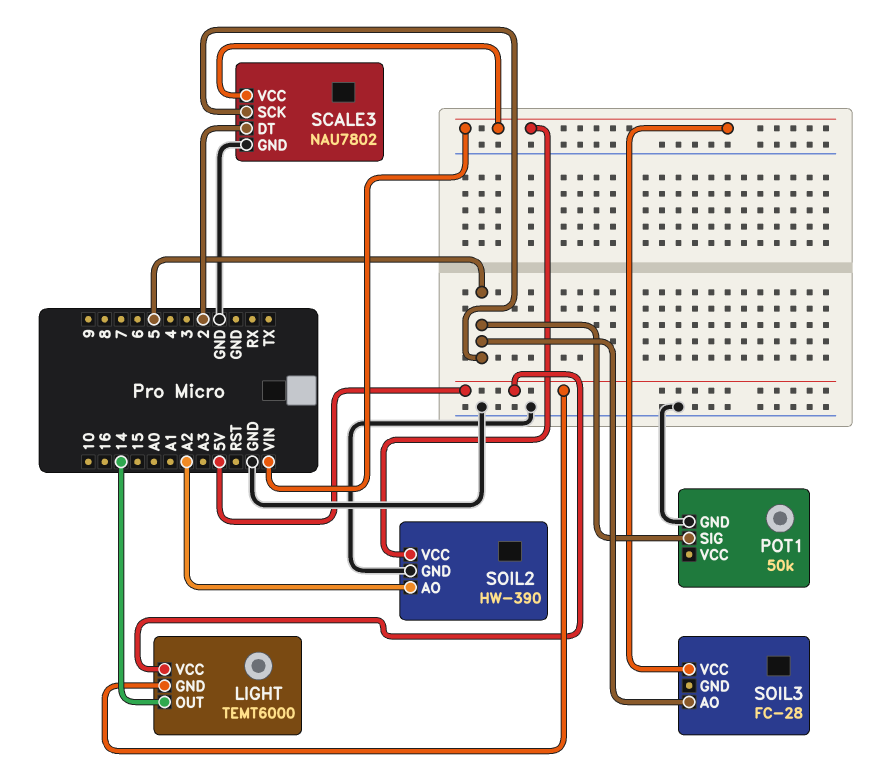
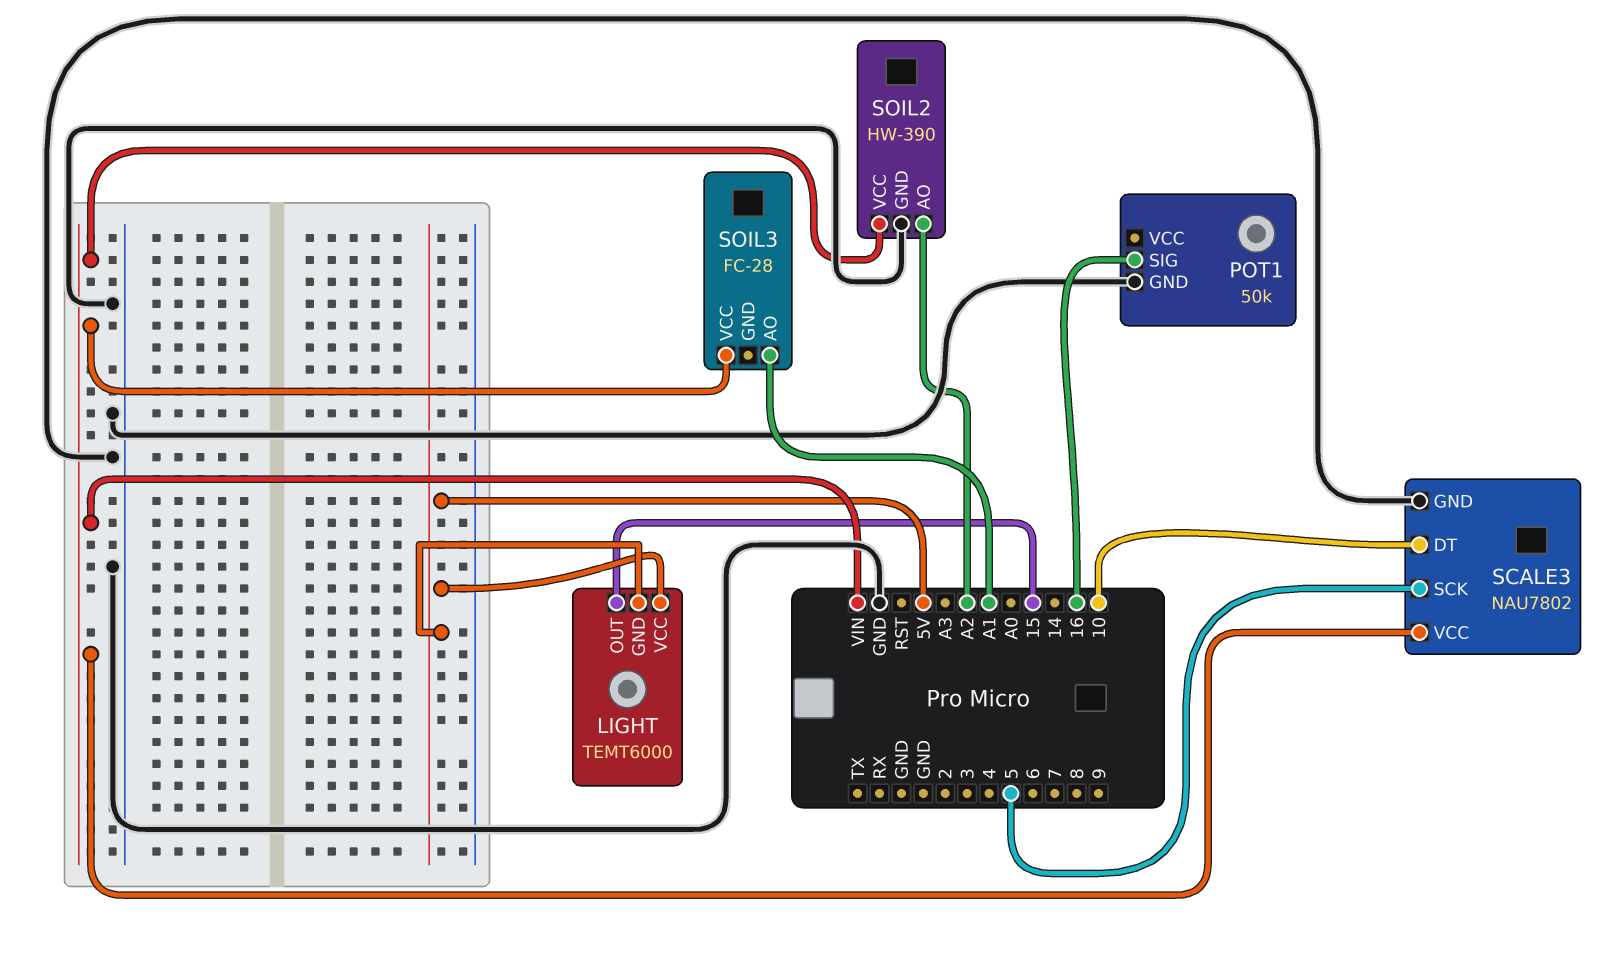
LIGHT pin OUT: 14 -> 15
POT1 pin SIG: 5 -> 16
SCALE3 pin DT: 2 -> 10
SOIL3 pin AO: 5 -> A1

